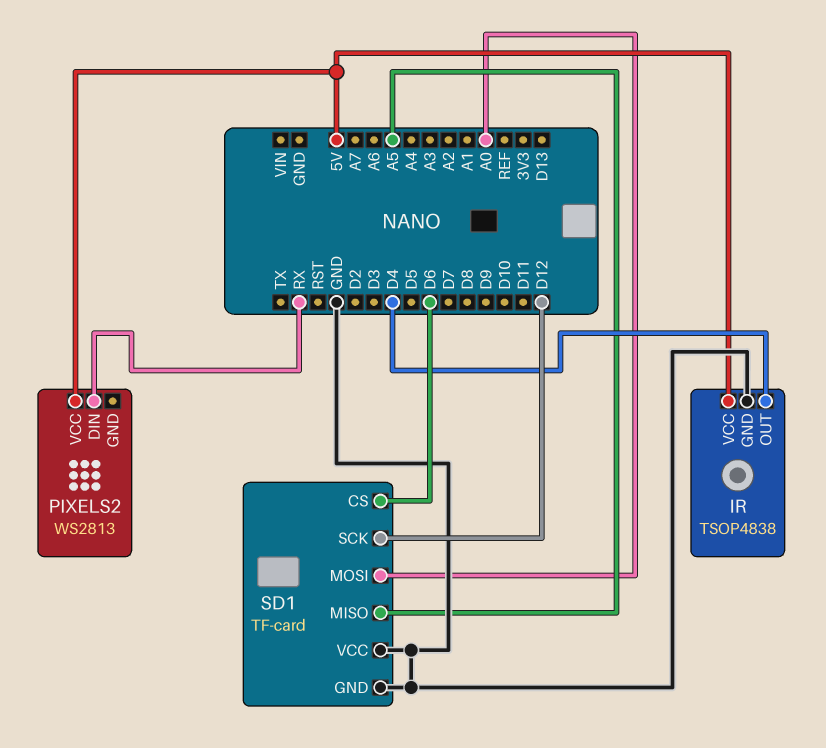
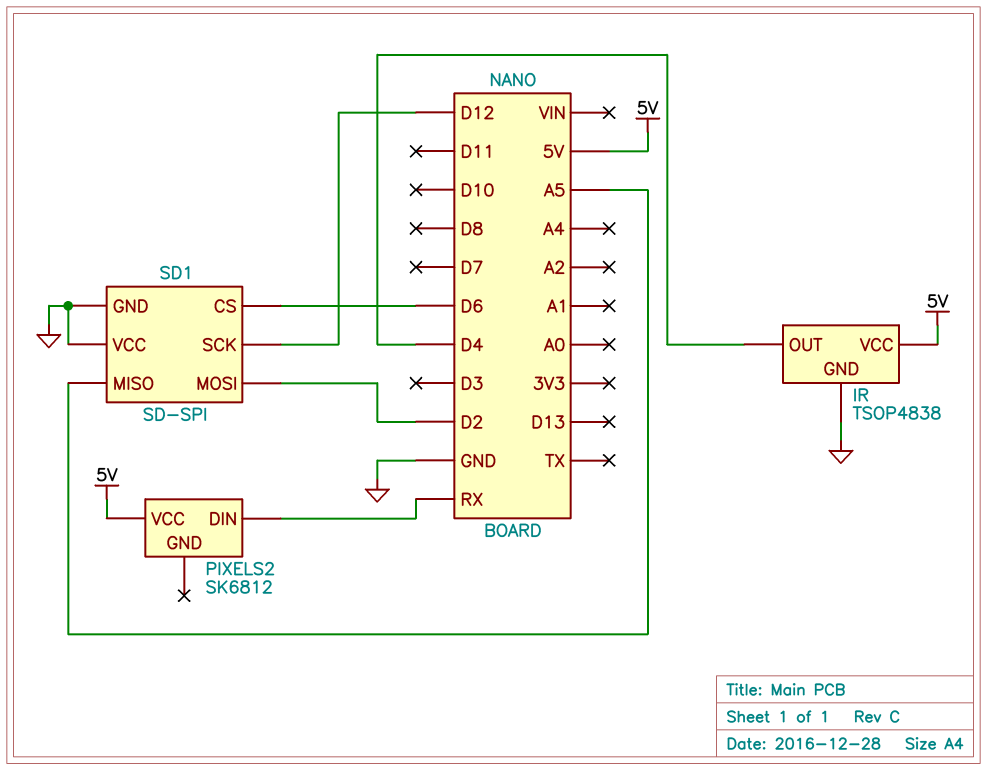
PIXELS2: WS2813 -> SK6812
SD1: TF-card -> SD-SPI
SD1 pin MOSI: A0 -> D2

